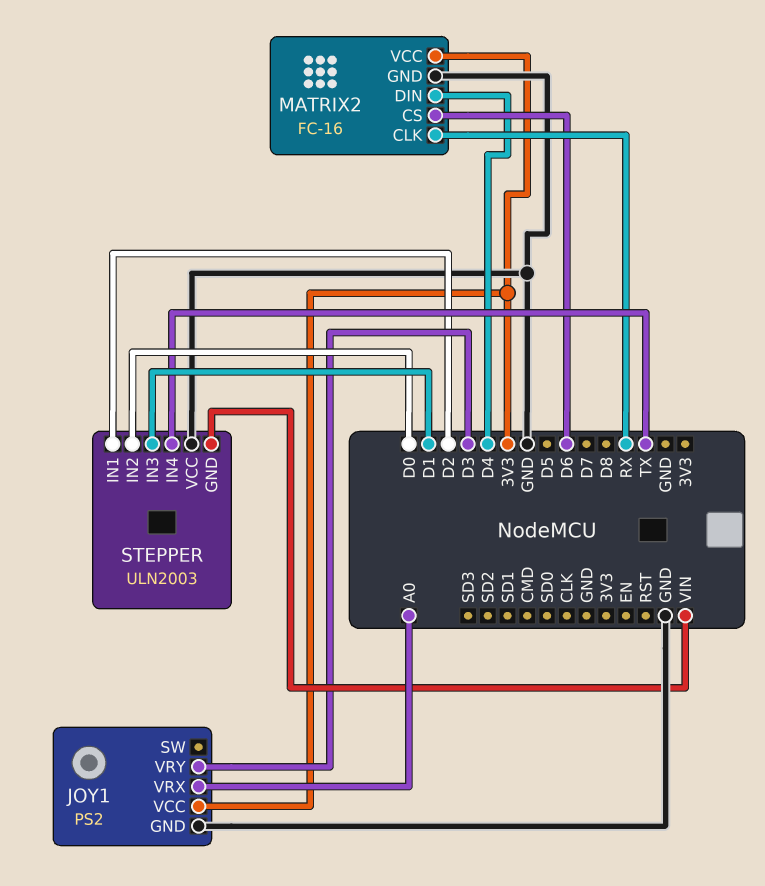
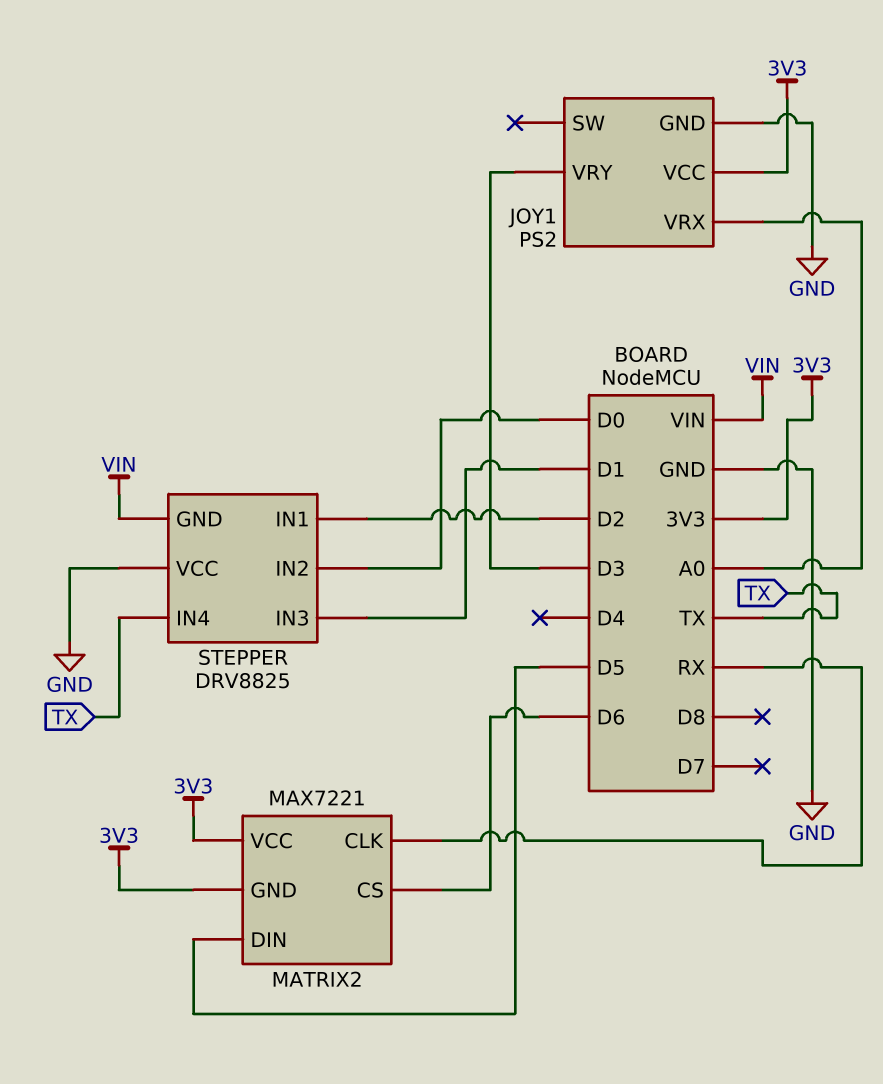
MATRIX2: FC-16 -> MAX7221
MATRIX2 pin DIN: D4 -> D5
MATRIX2 pin GND: GND -> 3V3
STEPPER: ULN2003 -> DRV8825

